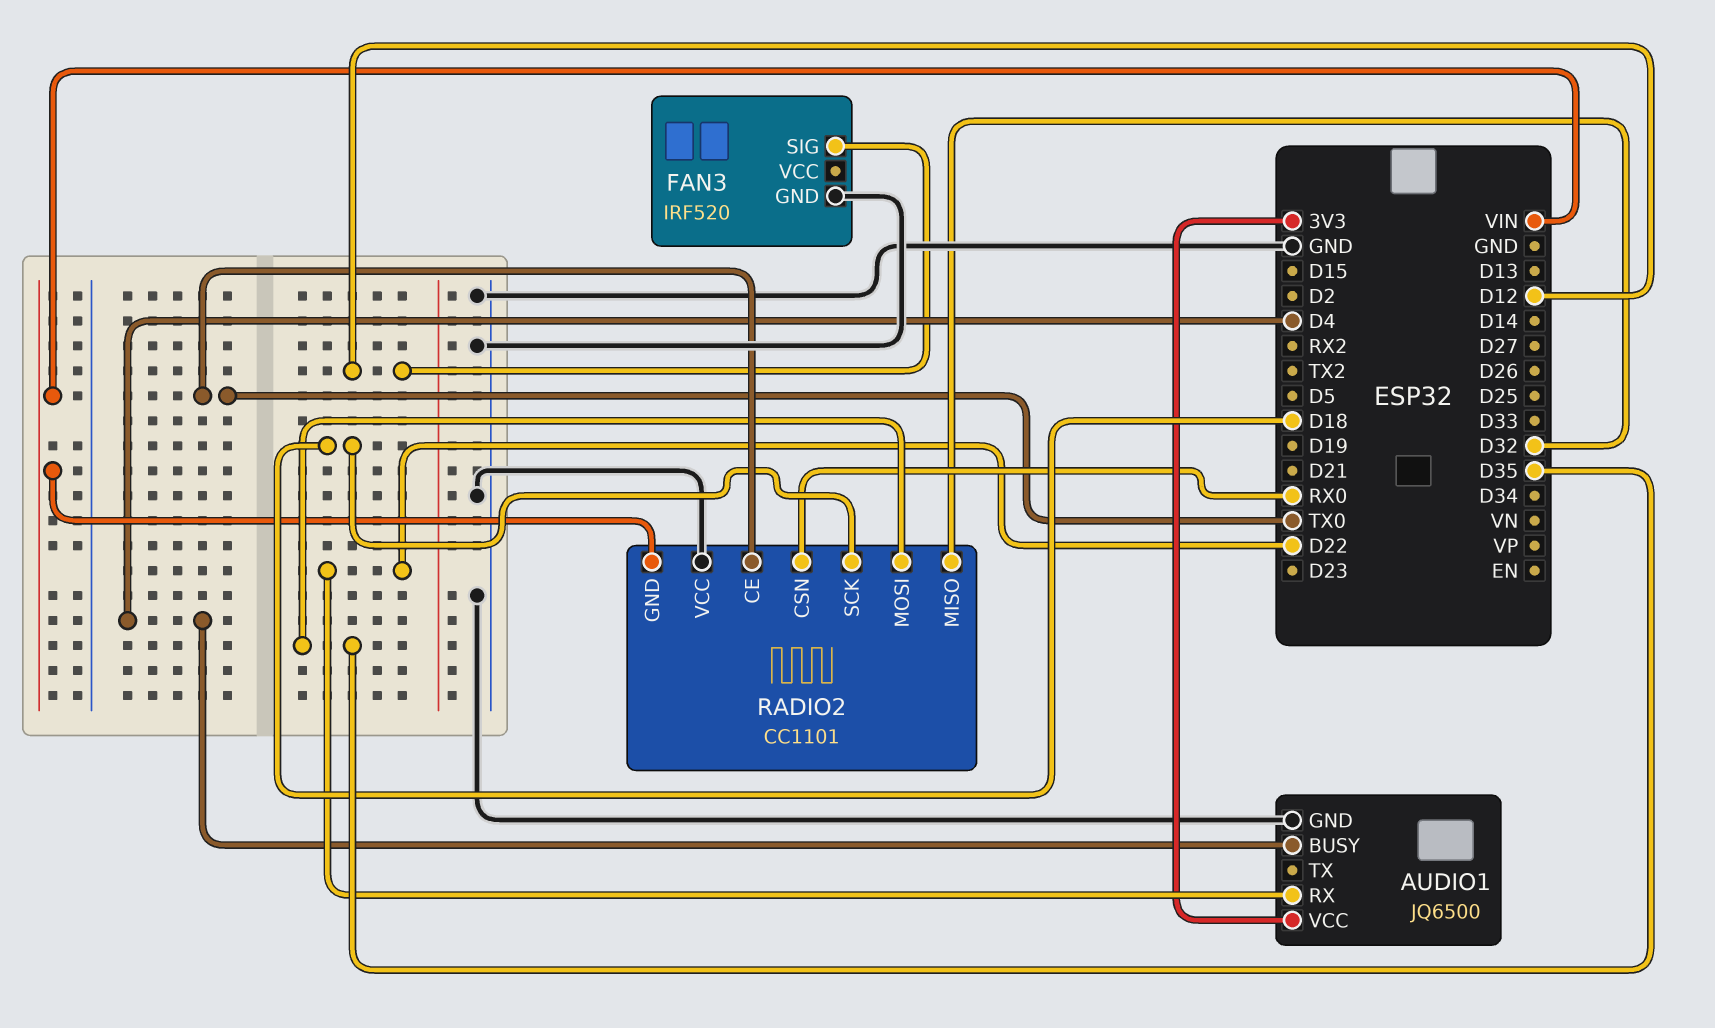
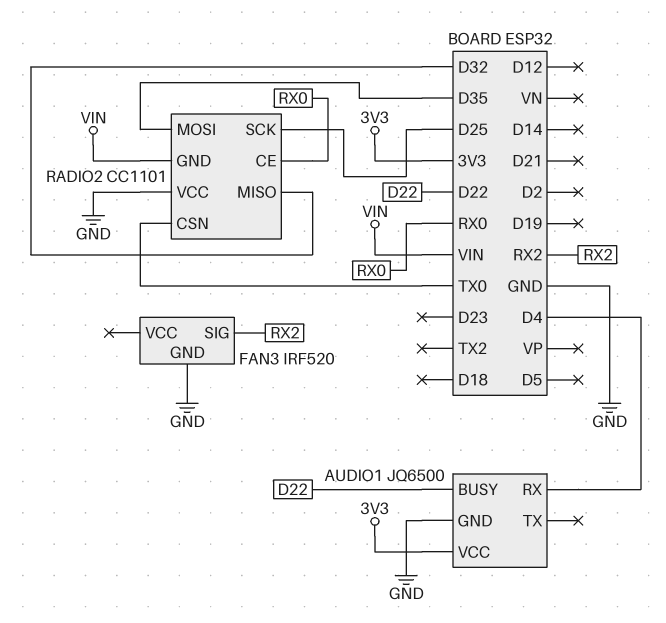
AUDIO1 pin BUSY: D4 -> D22
AUDIO1 pin RX: D22 -> D4
FAN3 pin SIG: D12 -> RX2
RADIO2 pin CE: TX0 -> RX0
RADIO2 pin CSN: RX0 -> TX0
RADIO2 pin SCK: D18 -> D25

